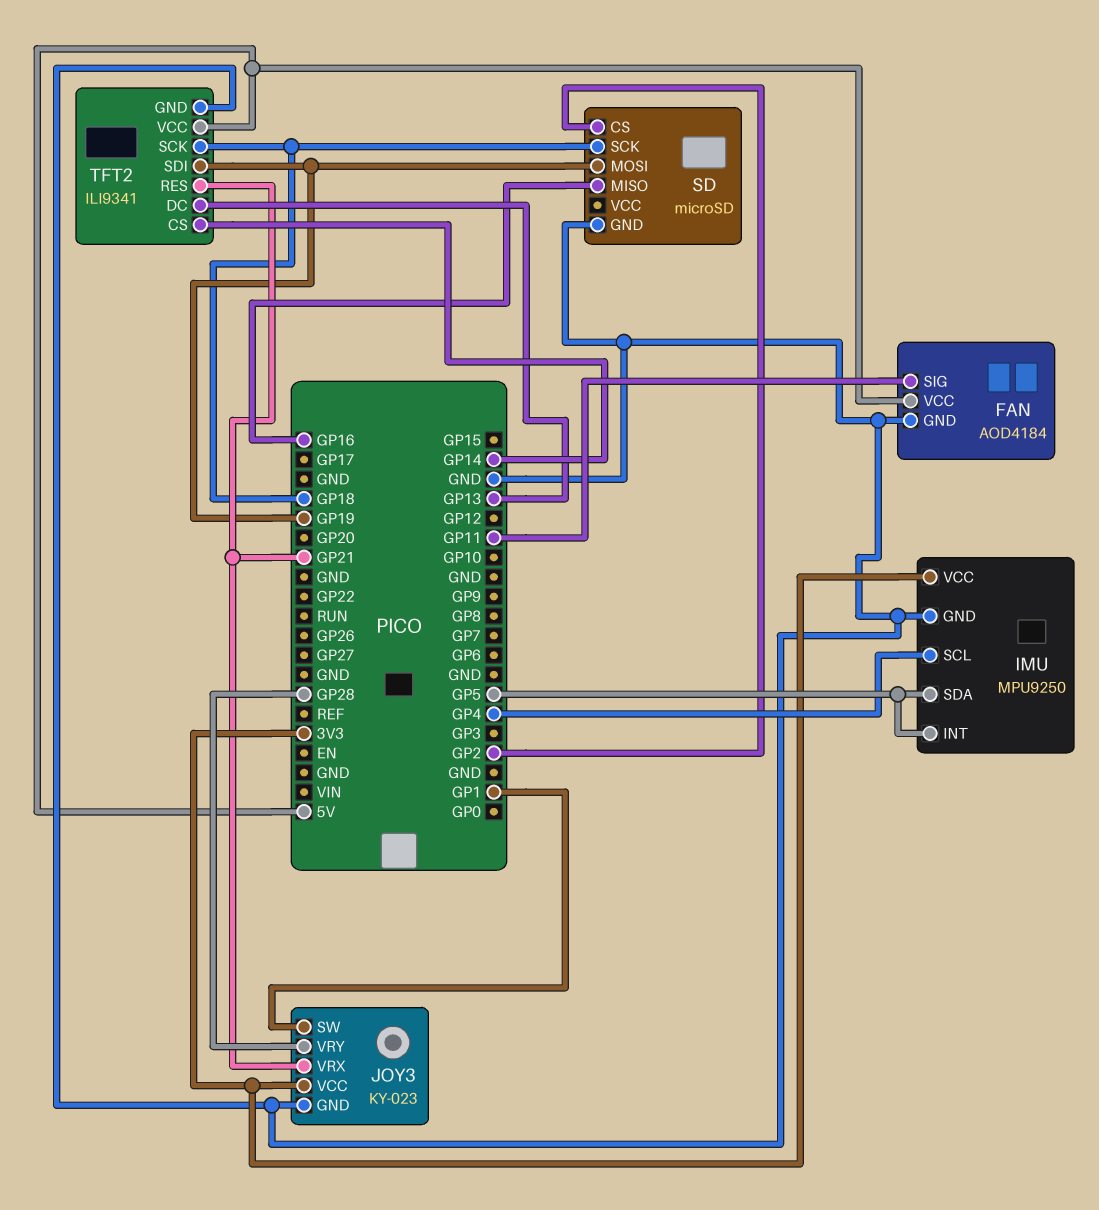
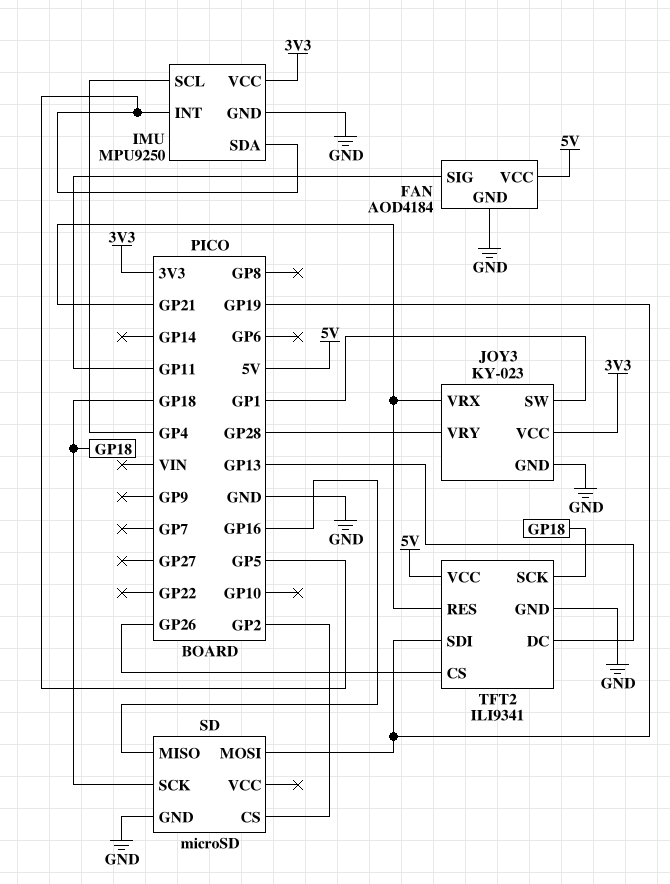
TFT2 pin CS: GP14 -> GP26

